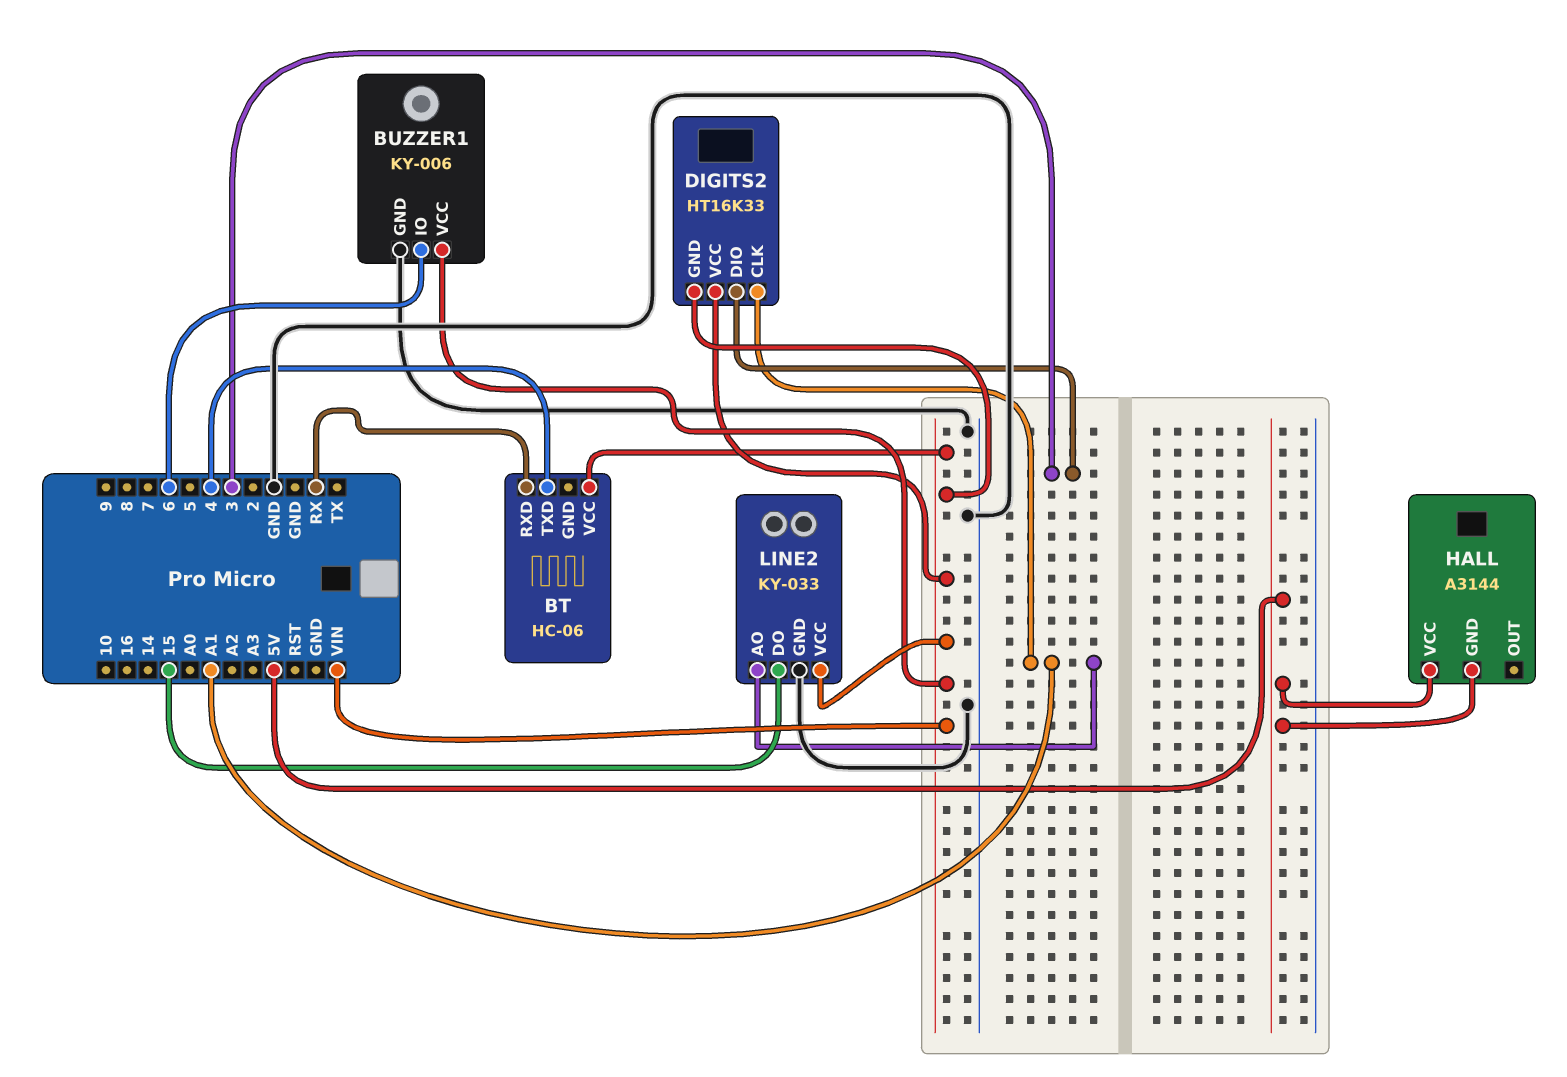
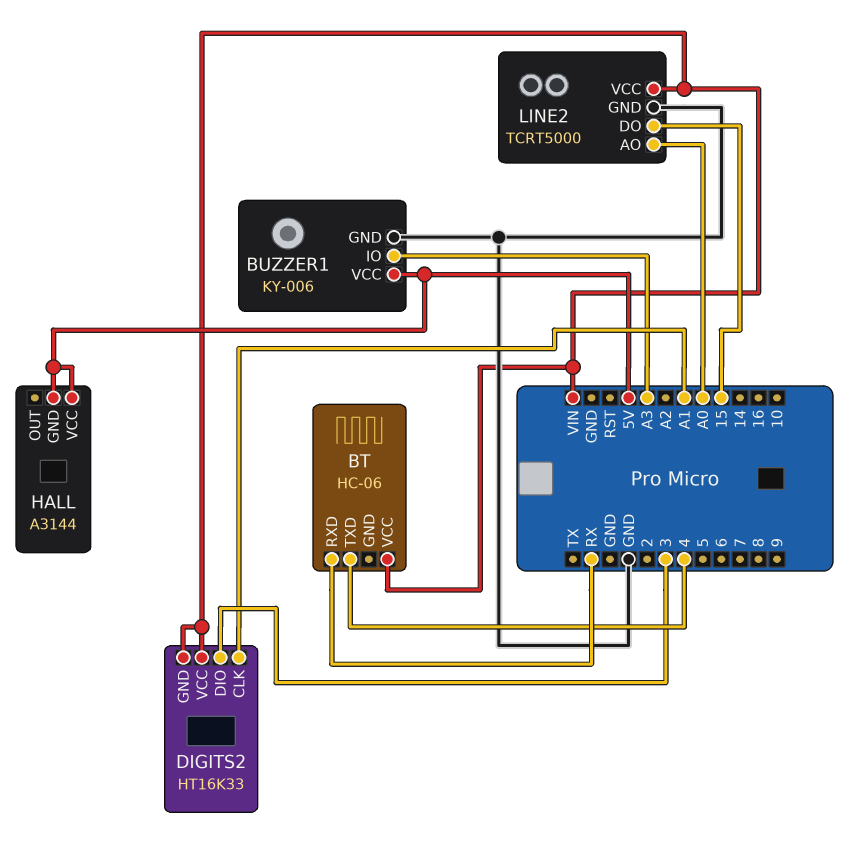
BUZZER1 pin IO: 6 -> A3
BUZZER1 pin VCC: VIN -> 5V
LINE2: KY-033 -> TCRT5000
LINE2 pin AO: A1 -> A0

